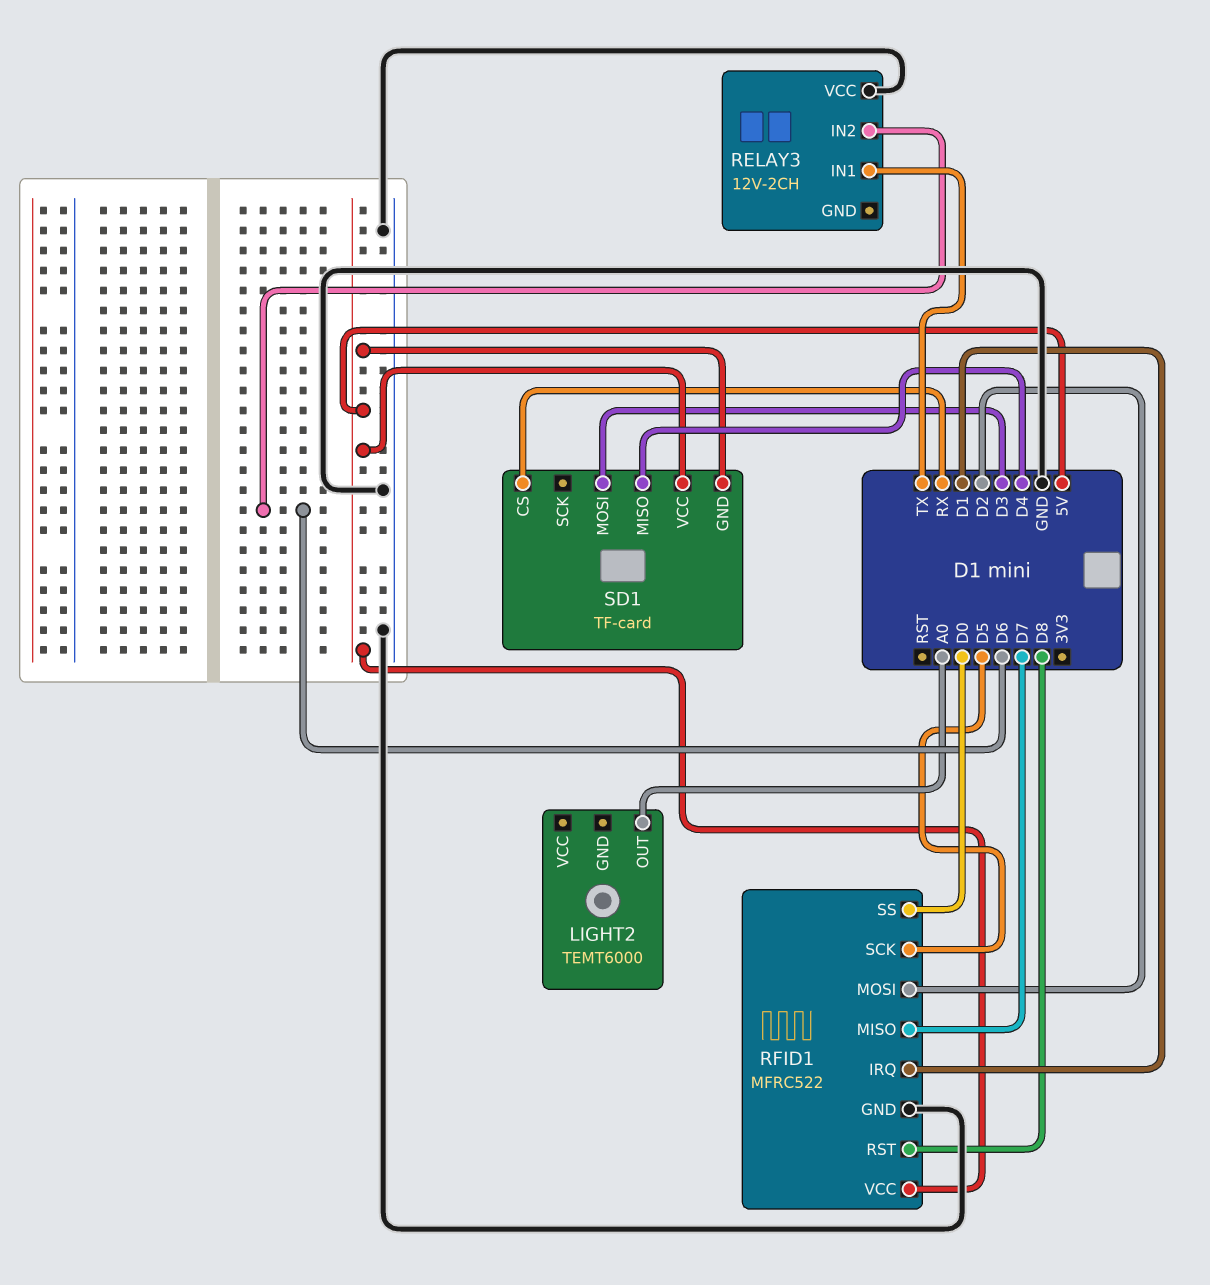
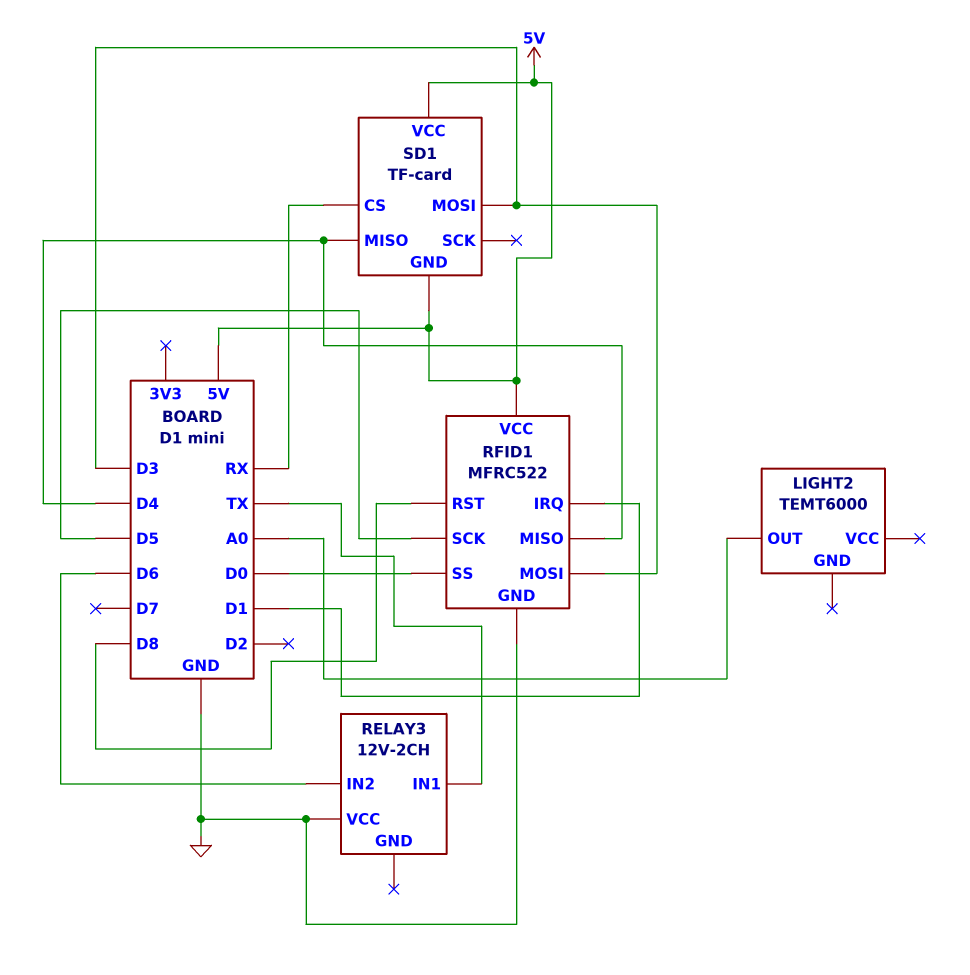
RFID1 pin MISO: D7 -> D4
RFID1 pin MOSI: D2 -> D3

